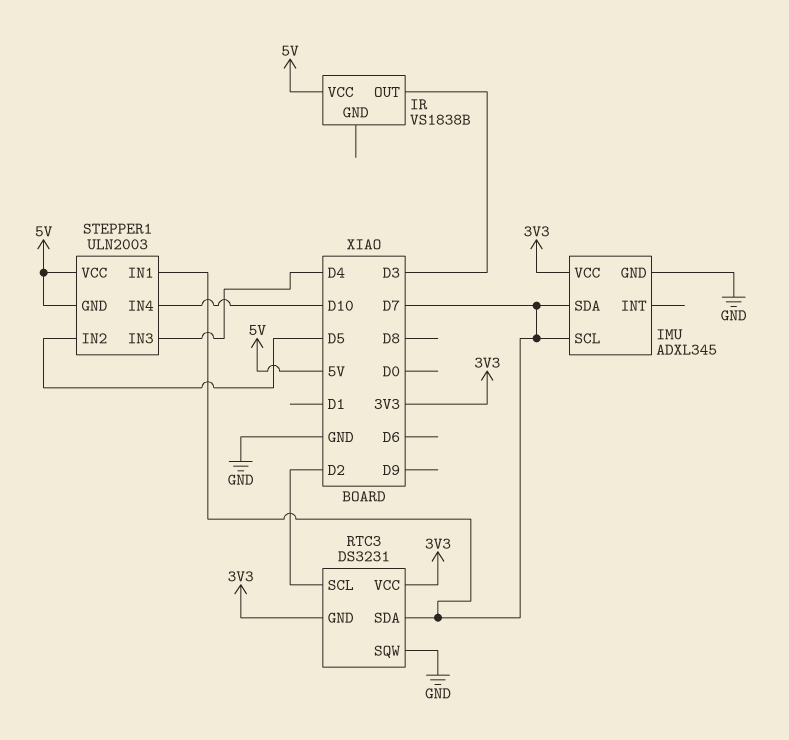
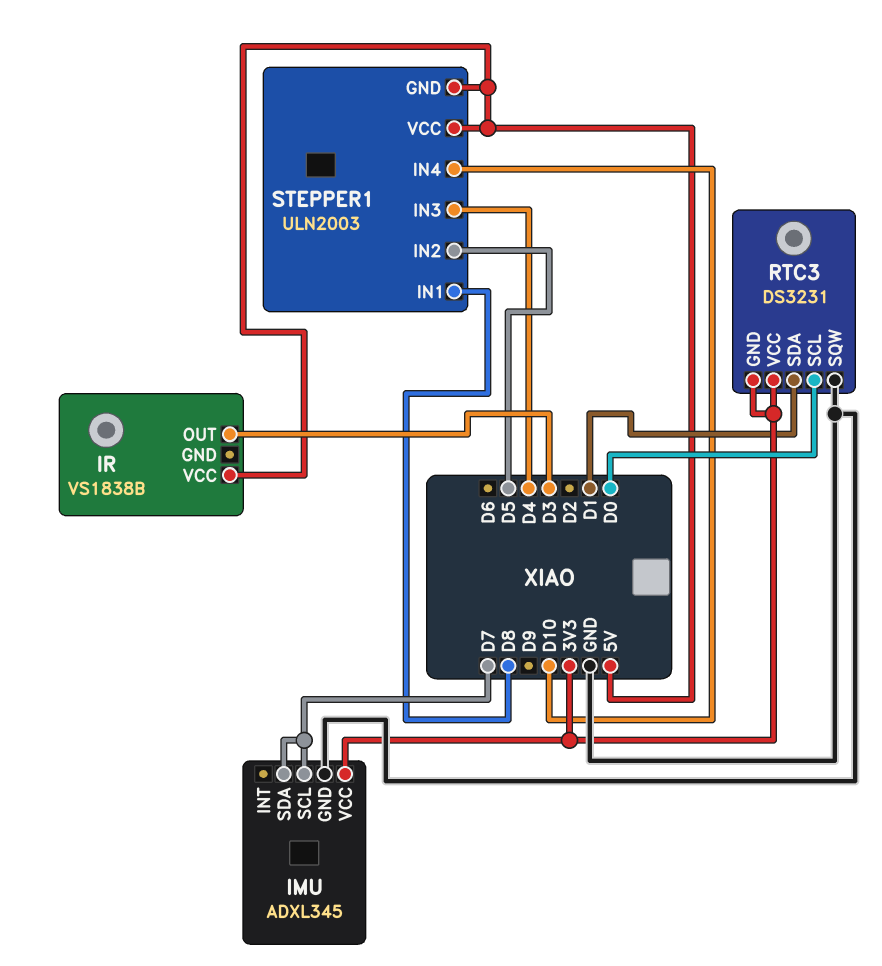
RTC3 pin SCL: D2 -> D0
RTC3 pin SDA: D7 -> D1
STEPPER1 pin IN1: D7 -> D8

